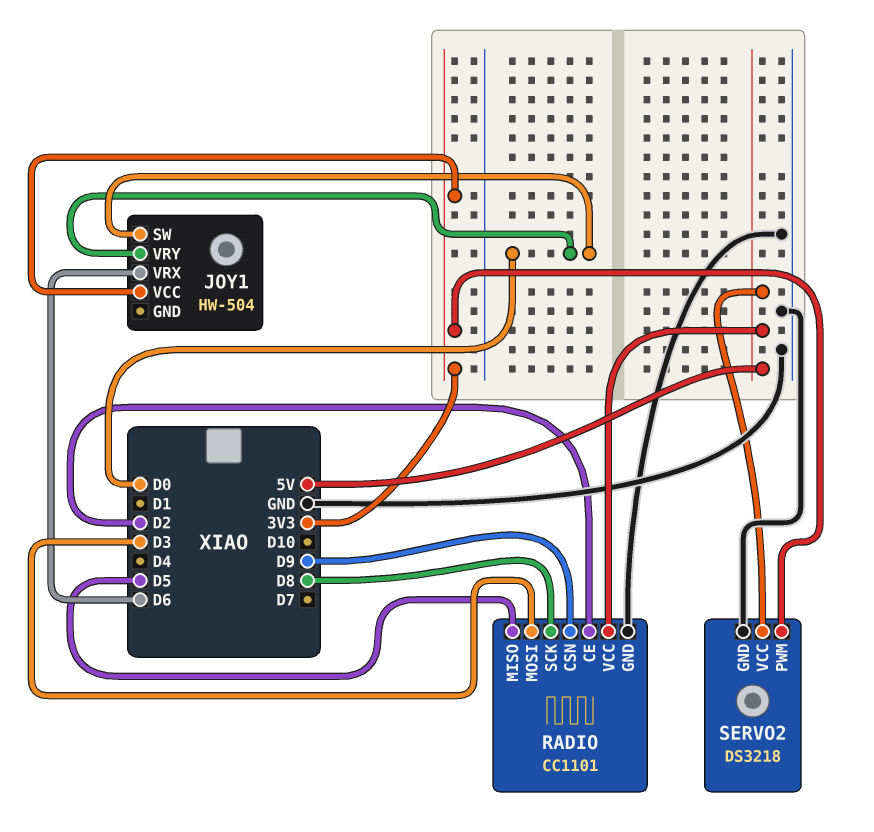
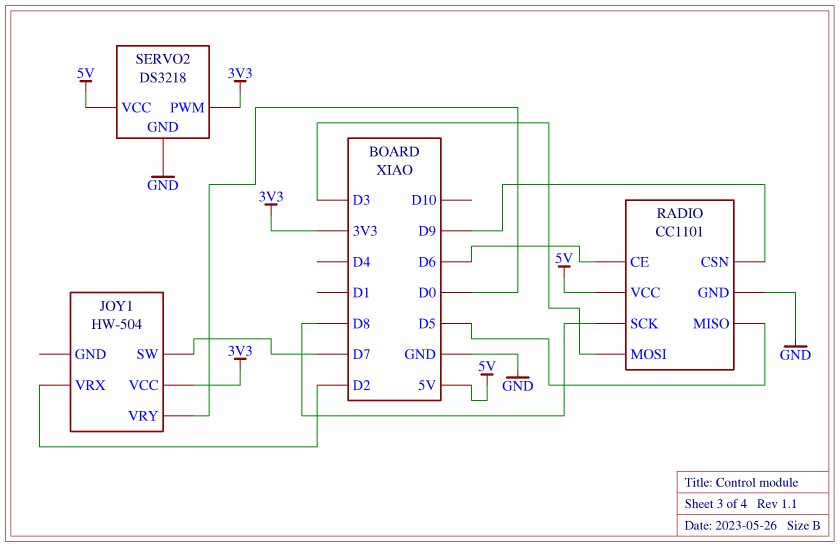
JOY1 pin SW: D0 -> D7
JOY1 pin VRX: D6 -> D2
RADIO pin CE: D2 -> D6

